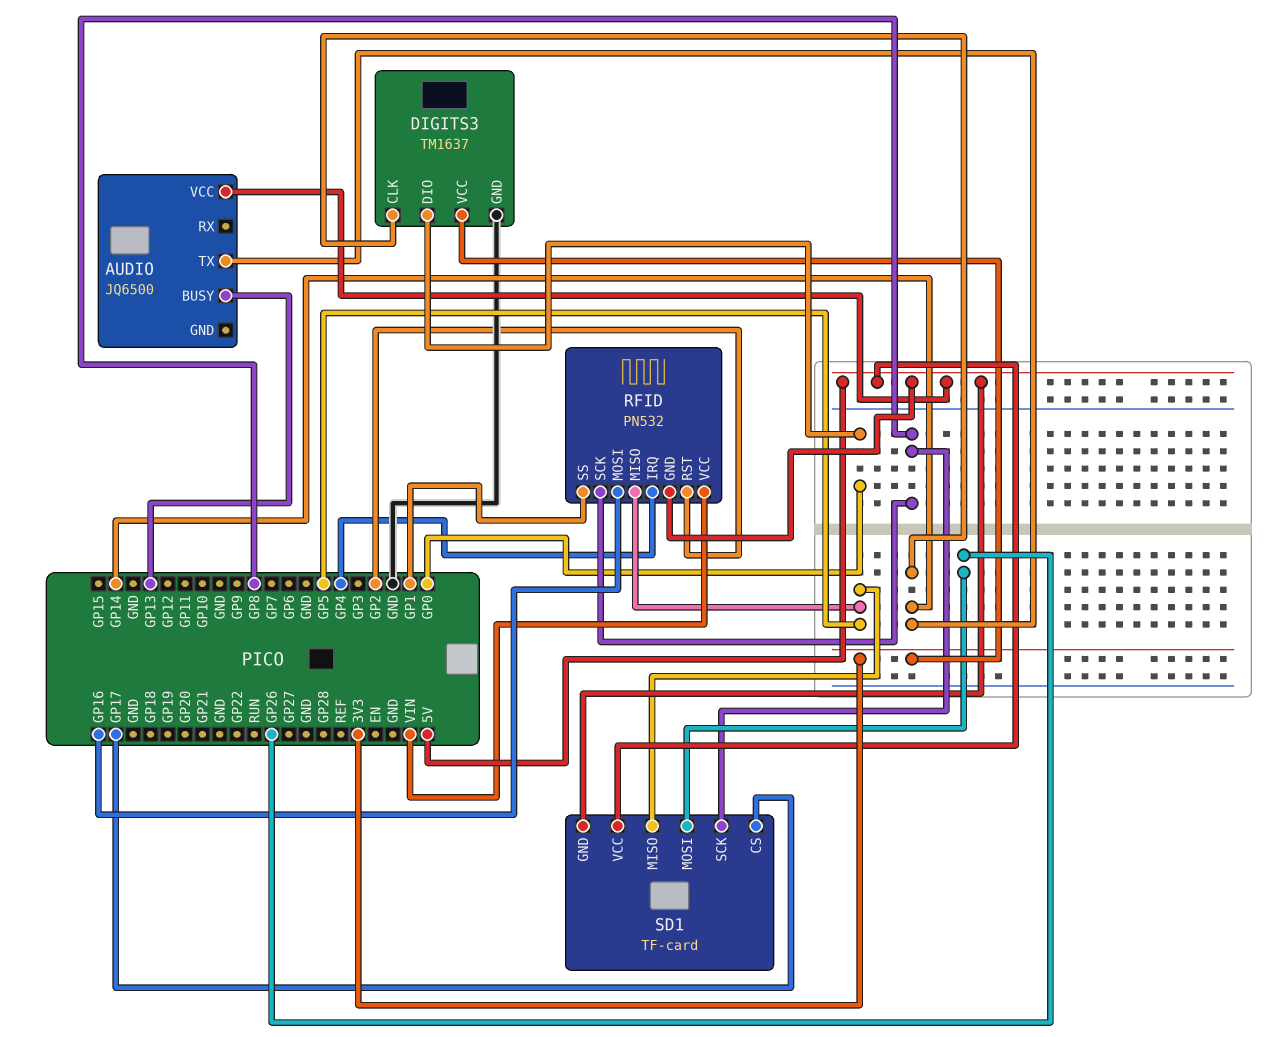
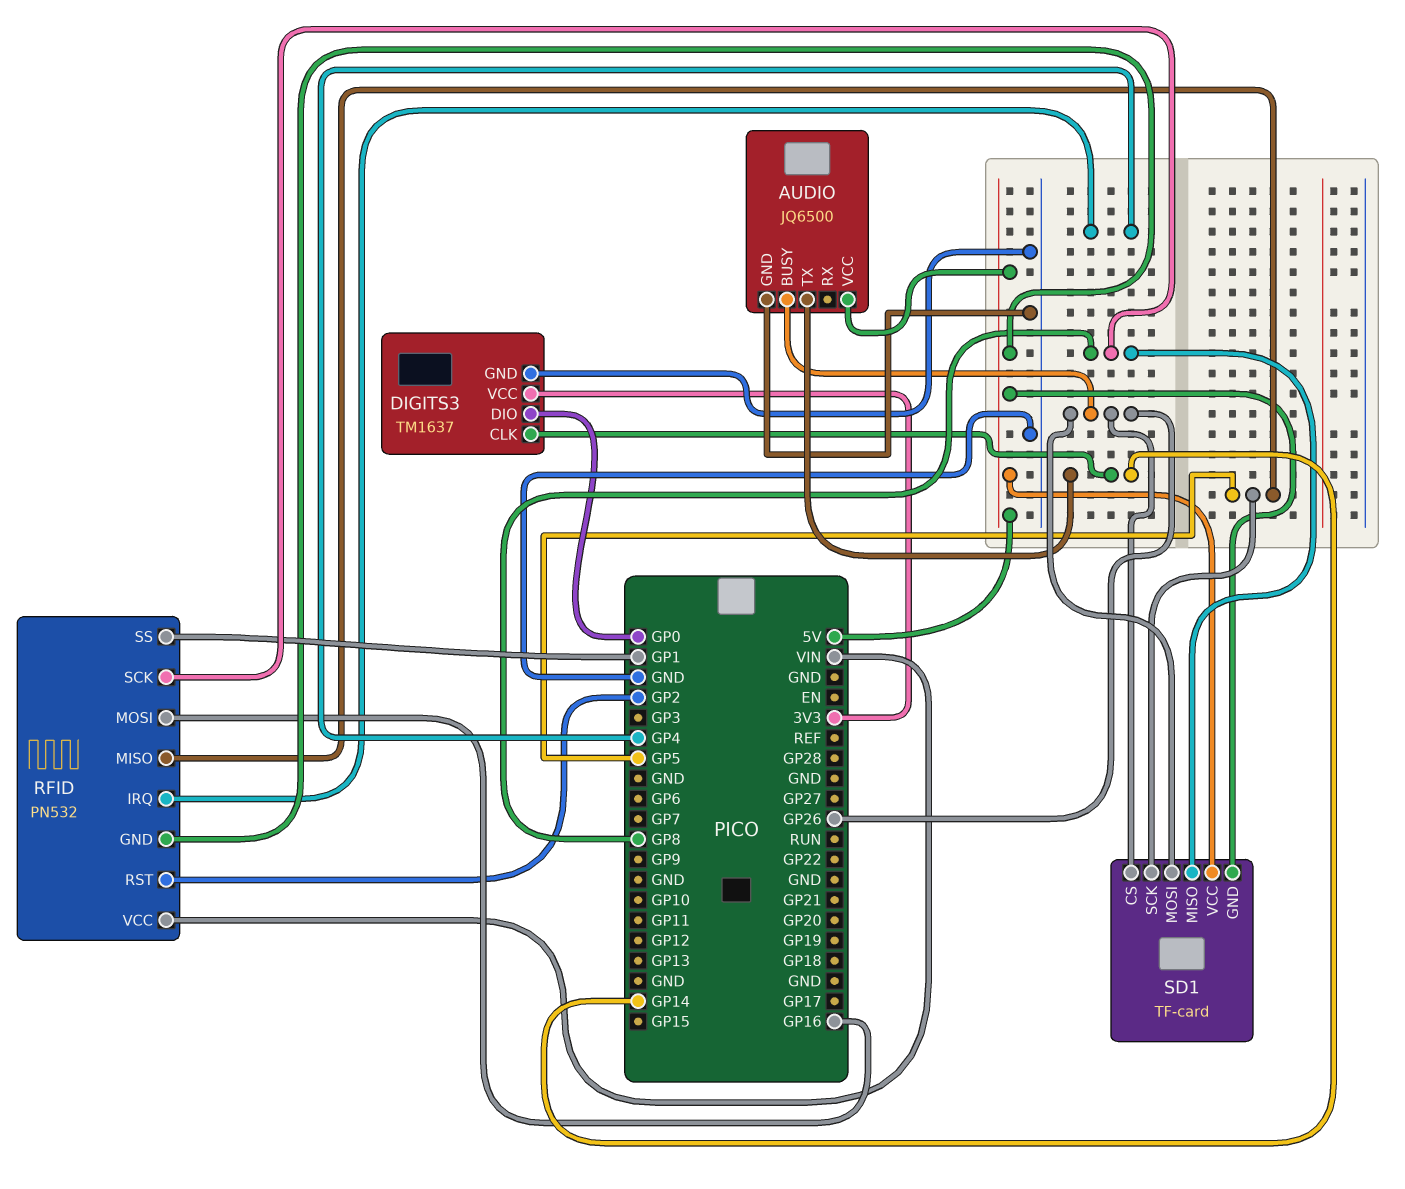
AUDIO pin BUSY: GP13 -> GP26
AUDIO pin GND: none -> GND
SD1 pin CS: GP17 -> GP26
SD1 pin MISO: GP5 -> GP8
SD1 pin SCK: GP8 -> GP5

